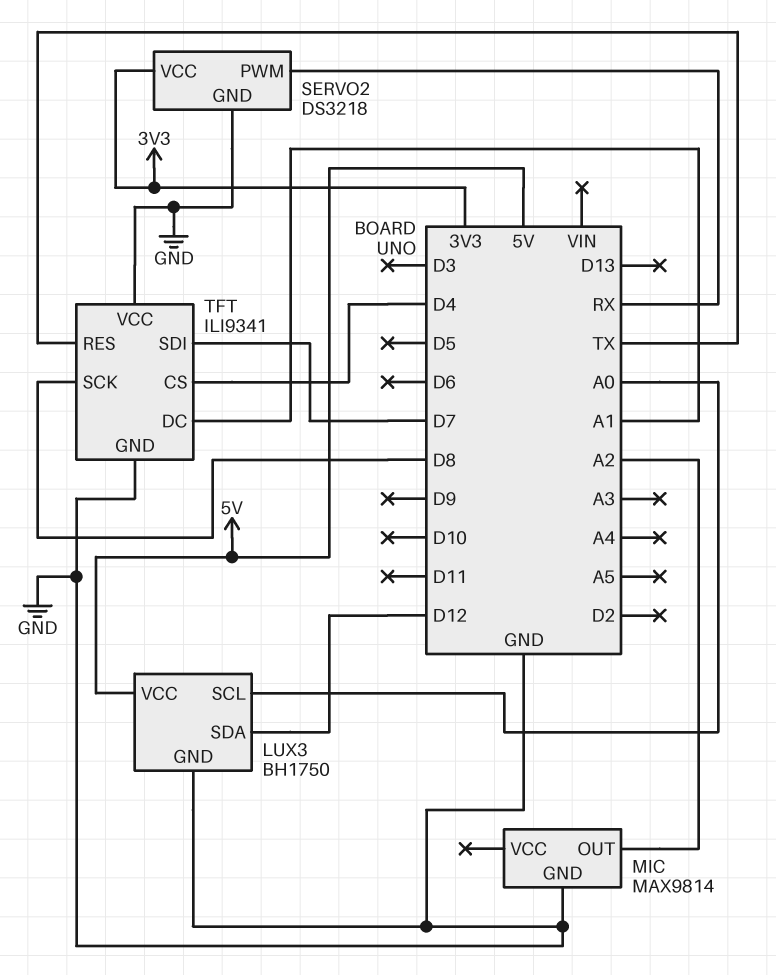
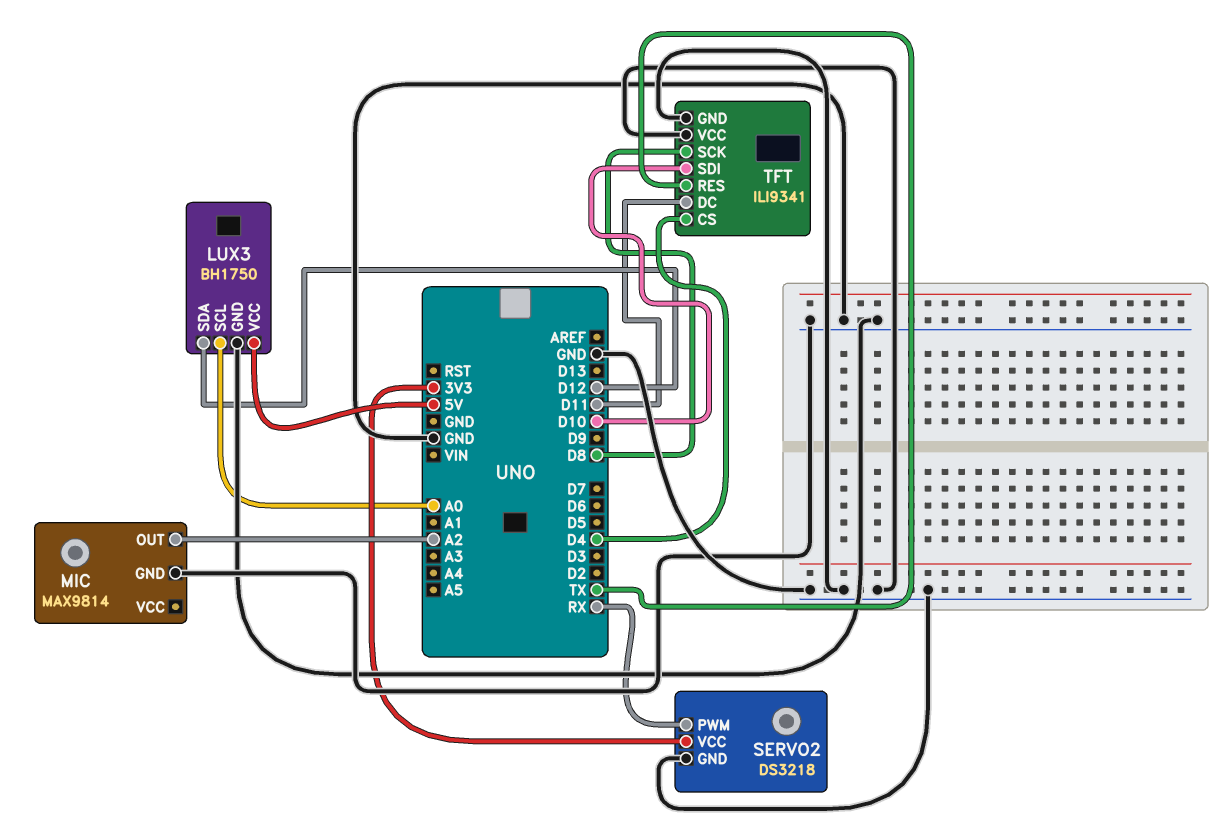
TFT pin DC: A1 -> D11
TFT pin SDI: D7 -> D10

